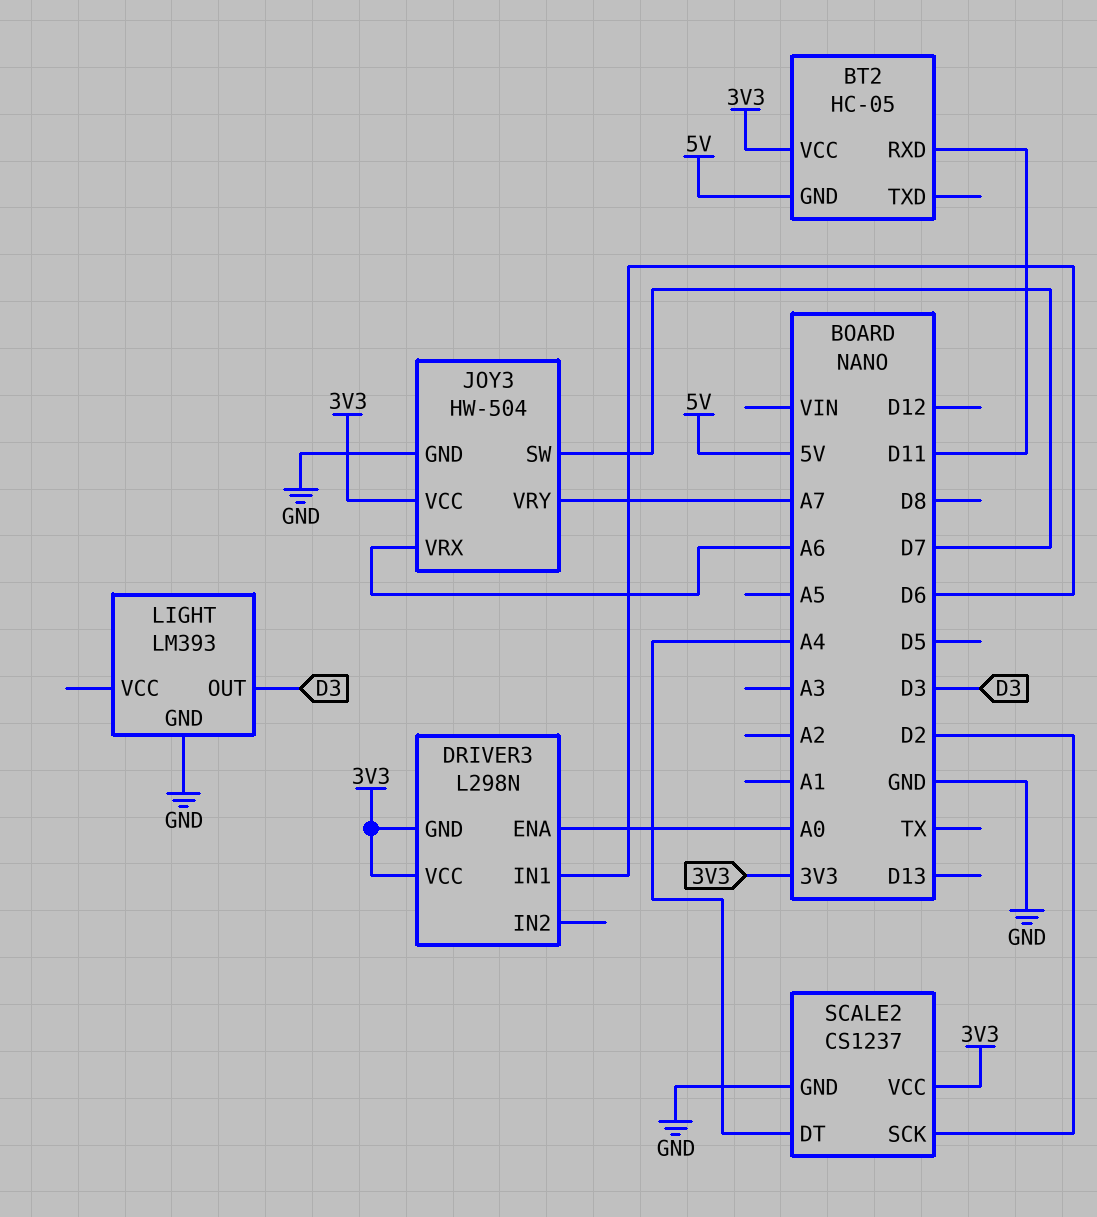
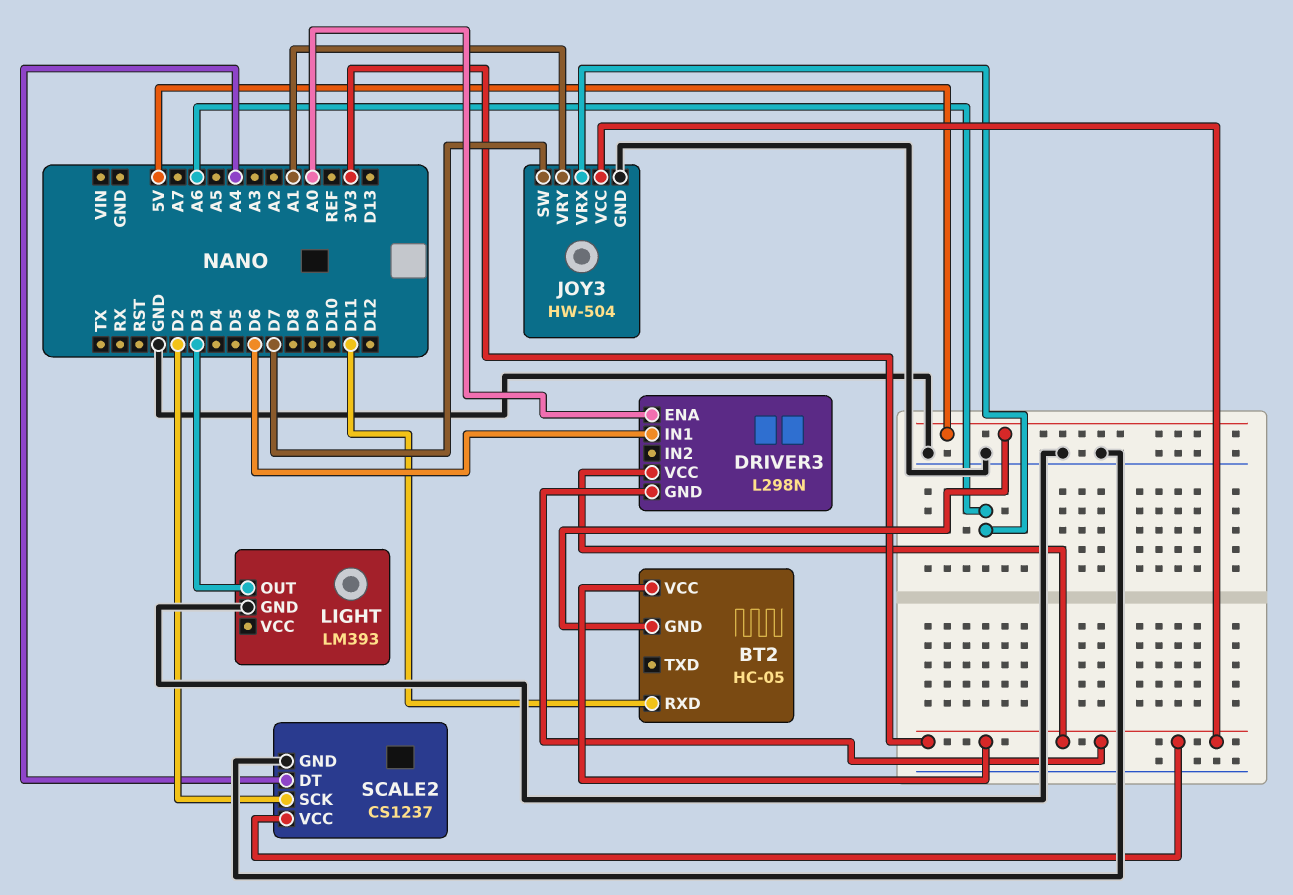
JOY3 pin VRY: A7 -> A1

